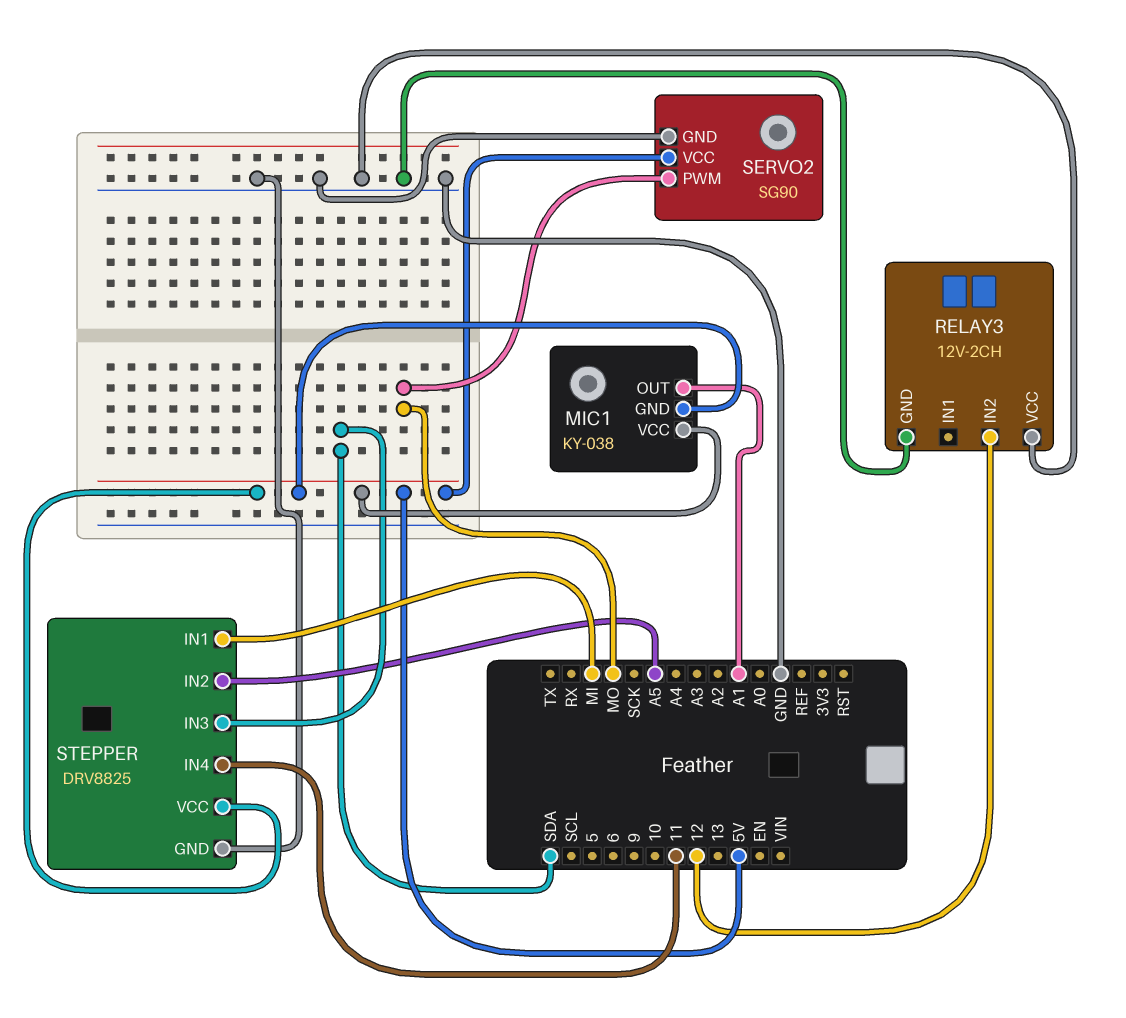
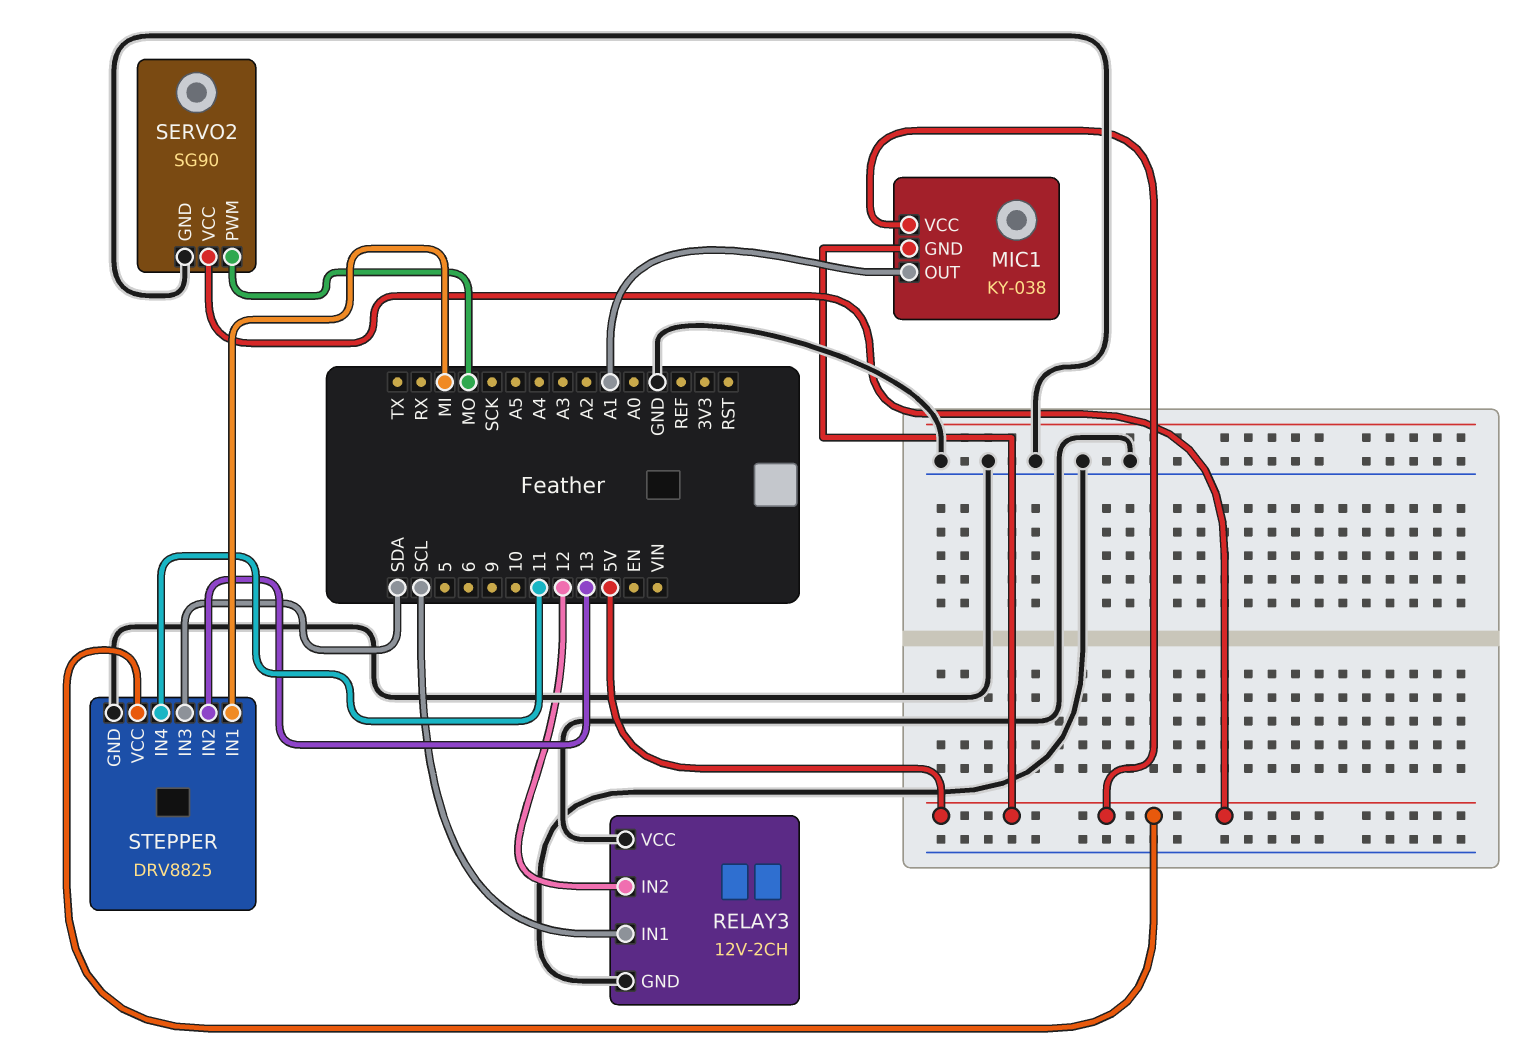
RELAY3 pin IN1: none -> SCL
STEPPER pin IN2: A5 -> 13

